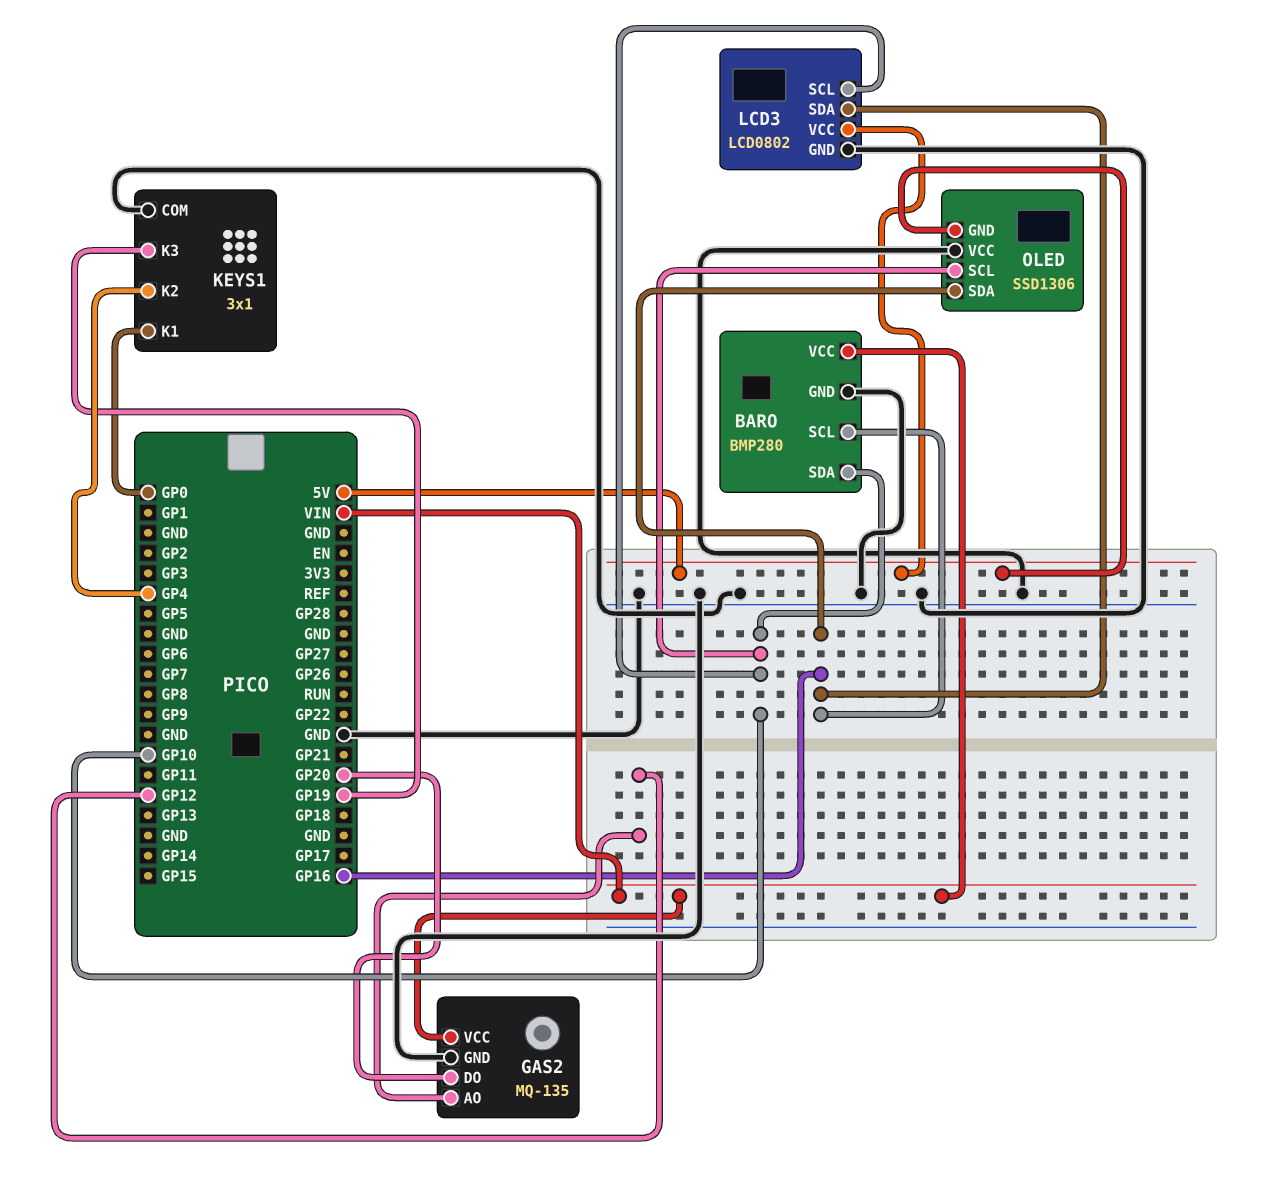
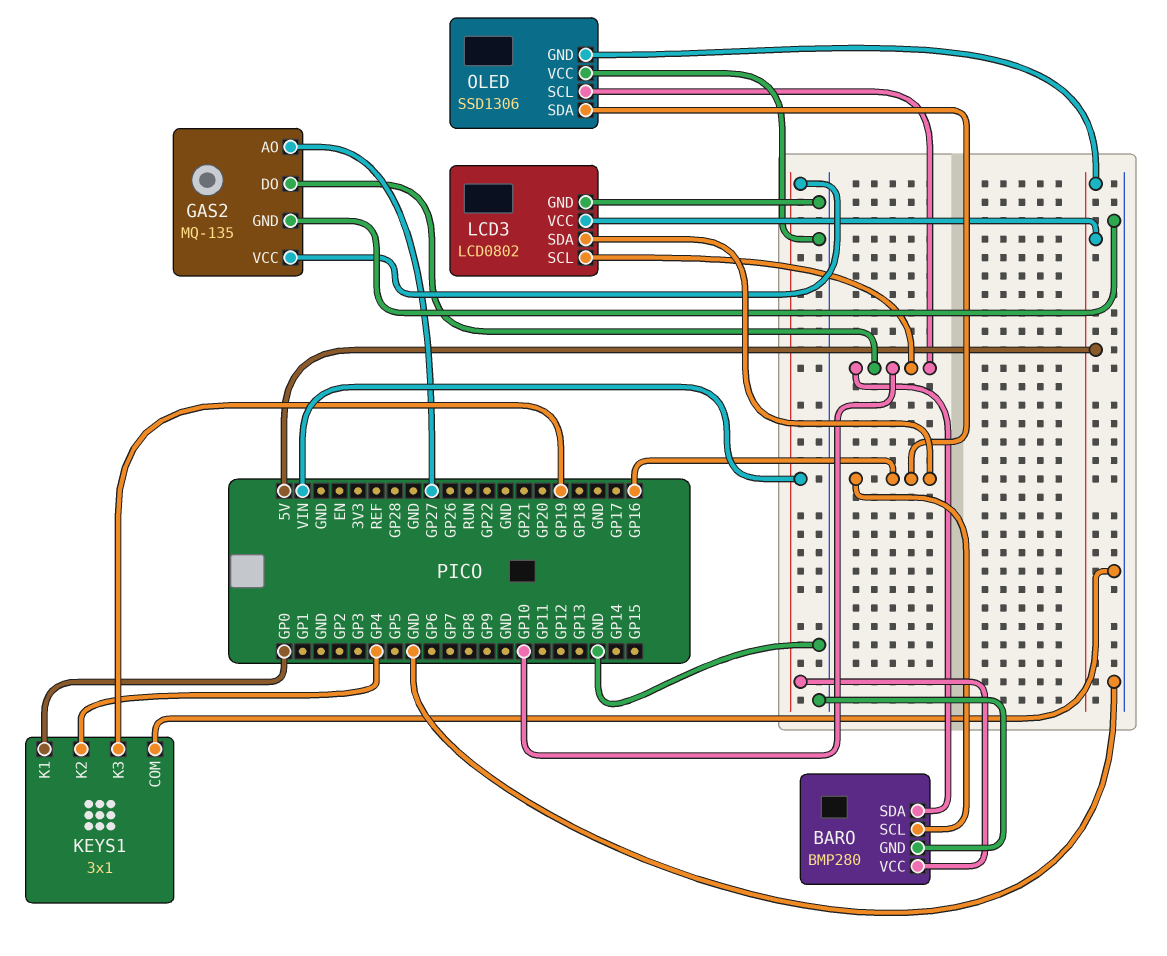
GAS2 pin AO: GP12 -> GP27
GAS2 pin DO: GP20 -> GP10

